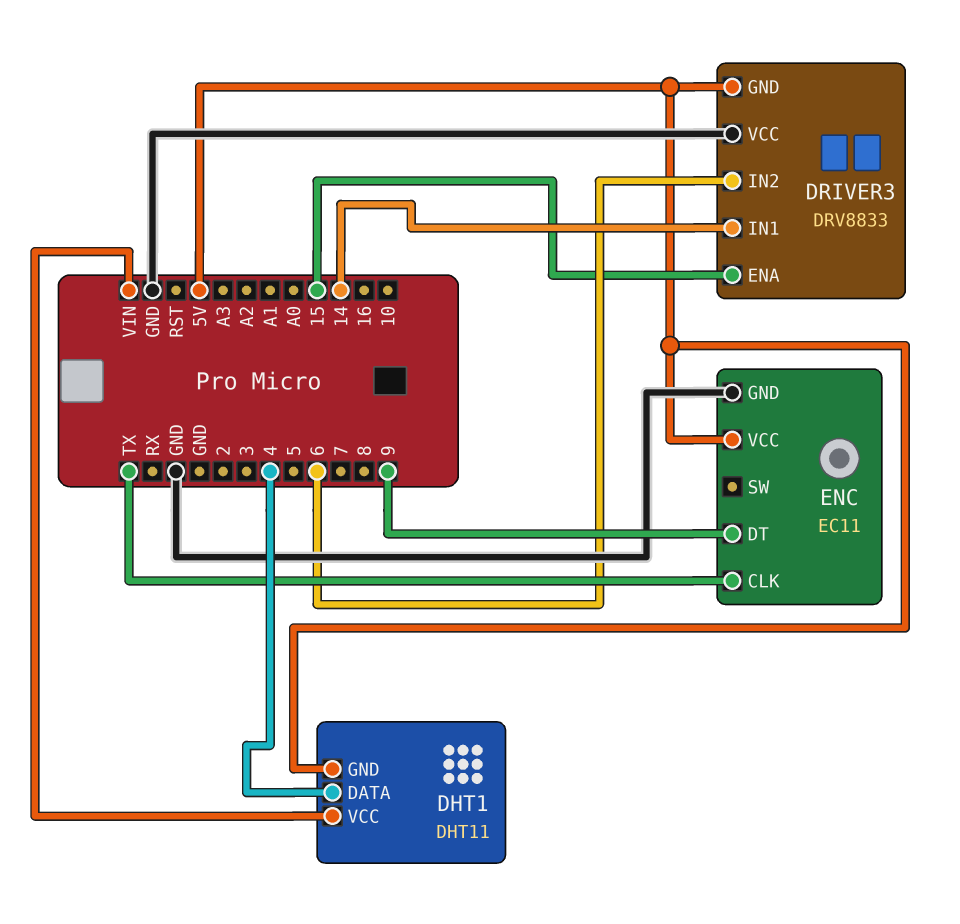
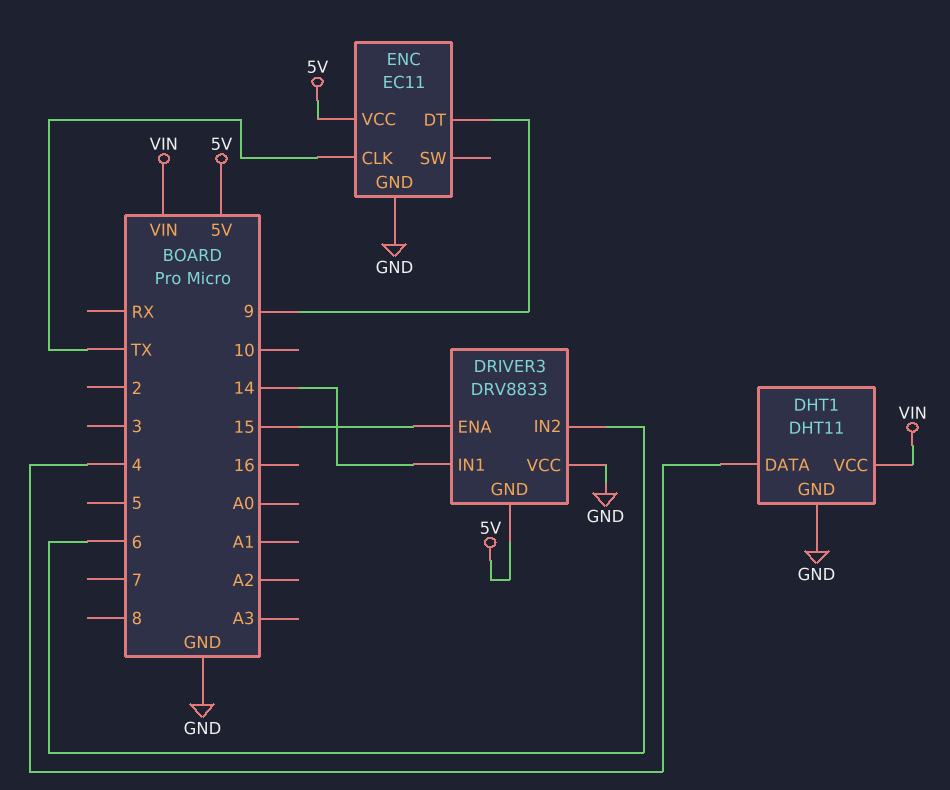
DHT1 pin GND: 5V -> GND

